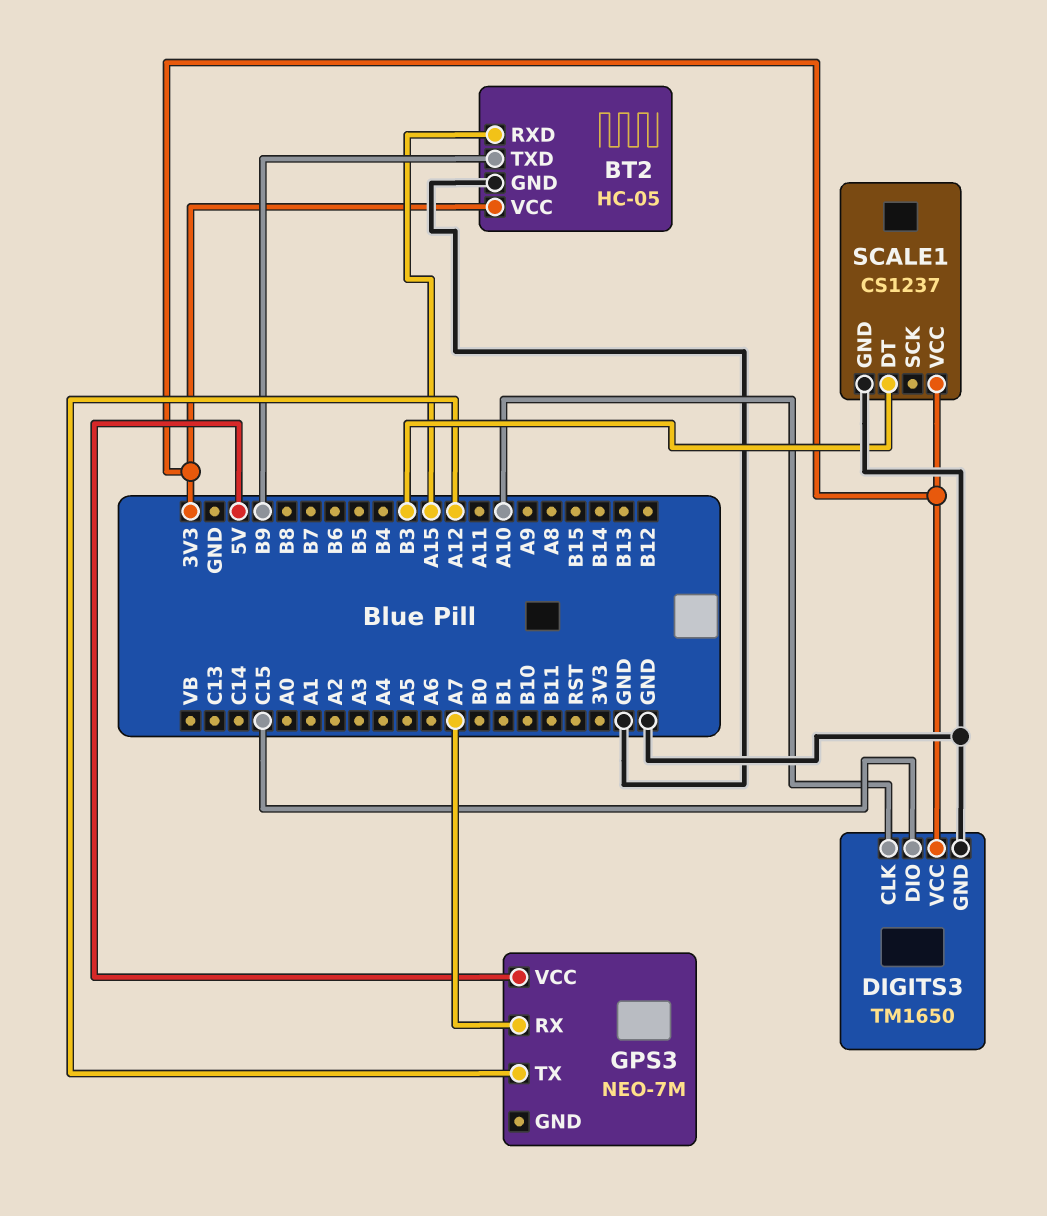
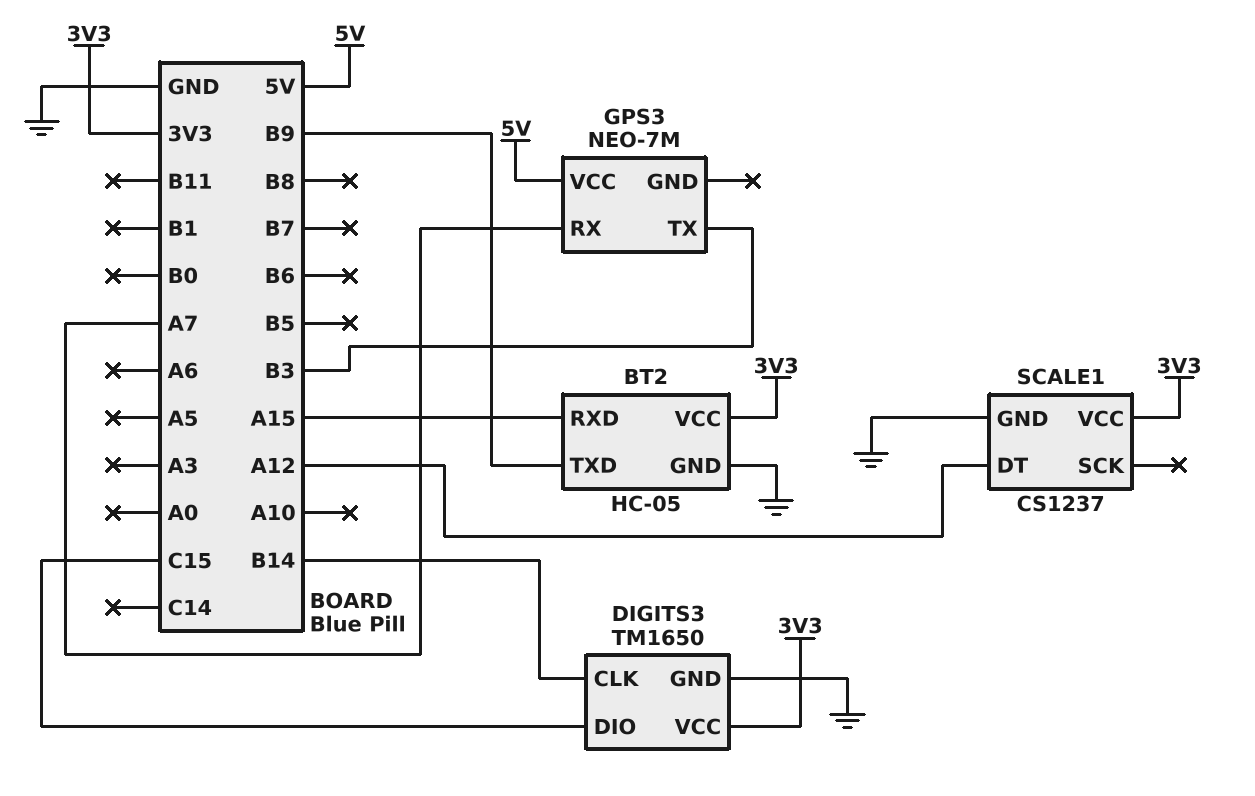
DIGITS3 pin CLK: A10 -> B14
GPS3 pin TX: A12 -> B3
SCALE1 pin DT: B3 -> A12

